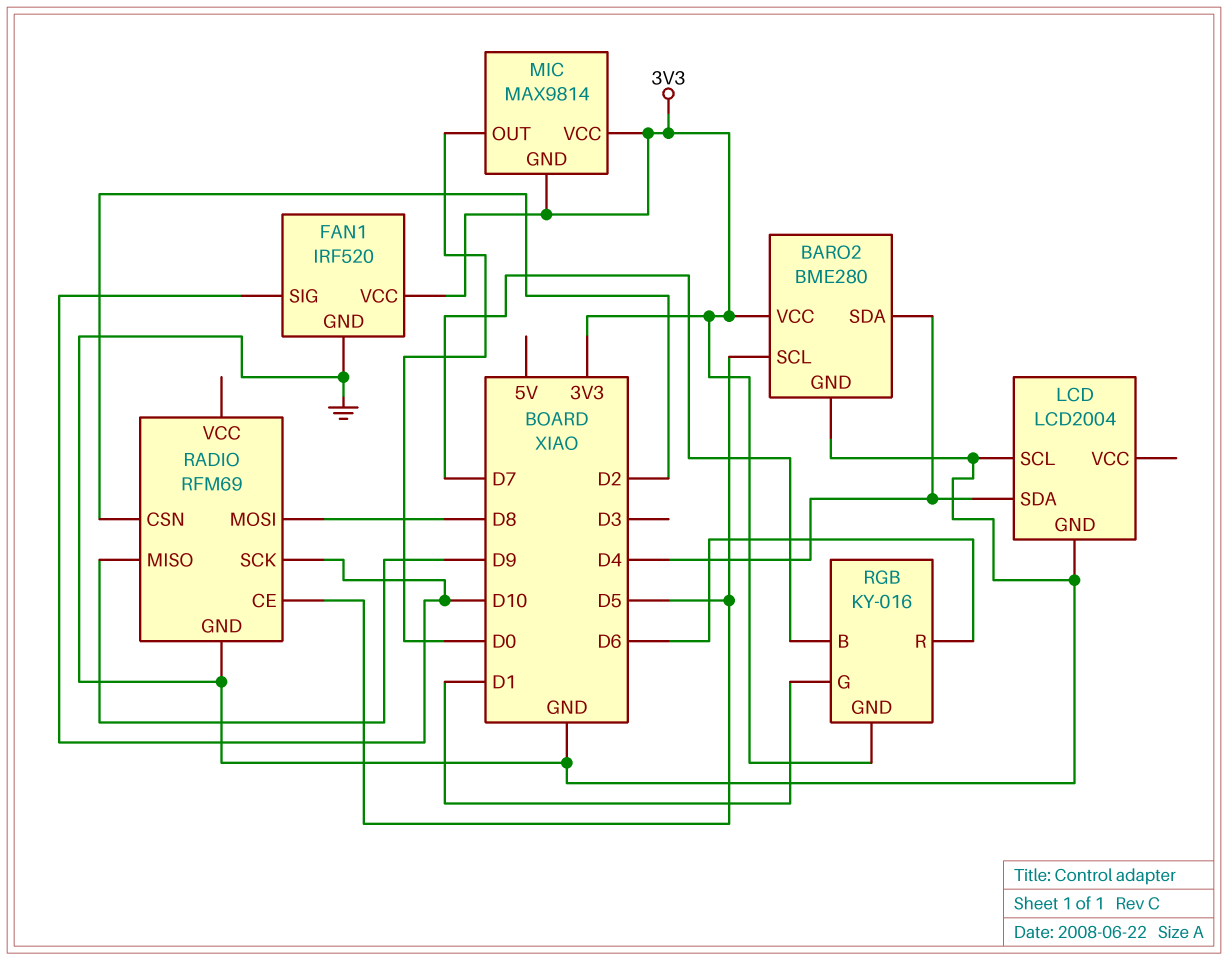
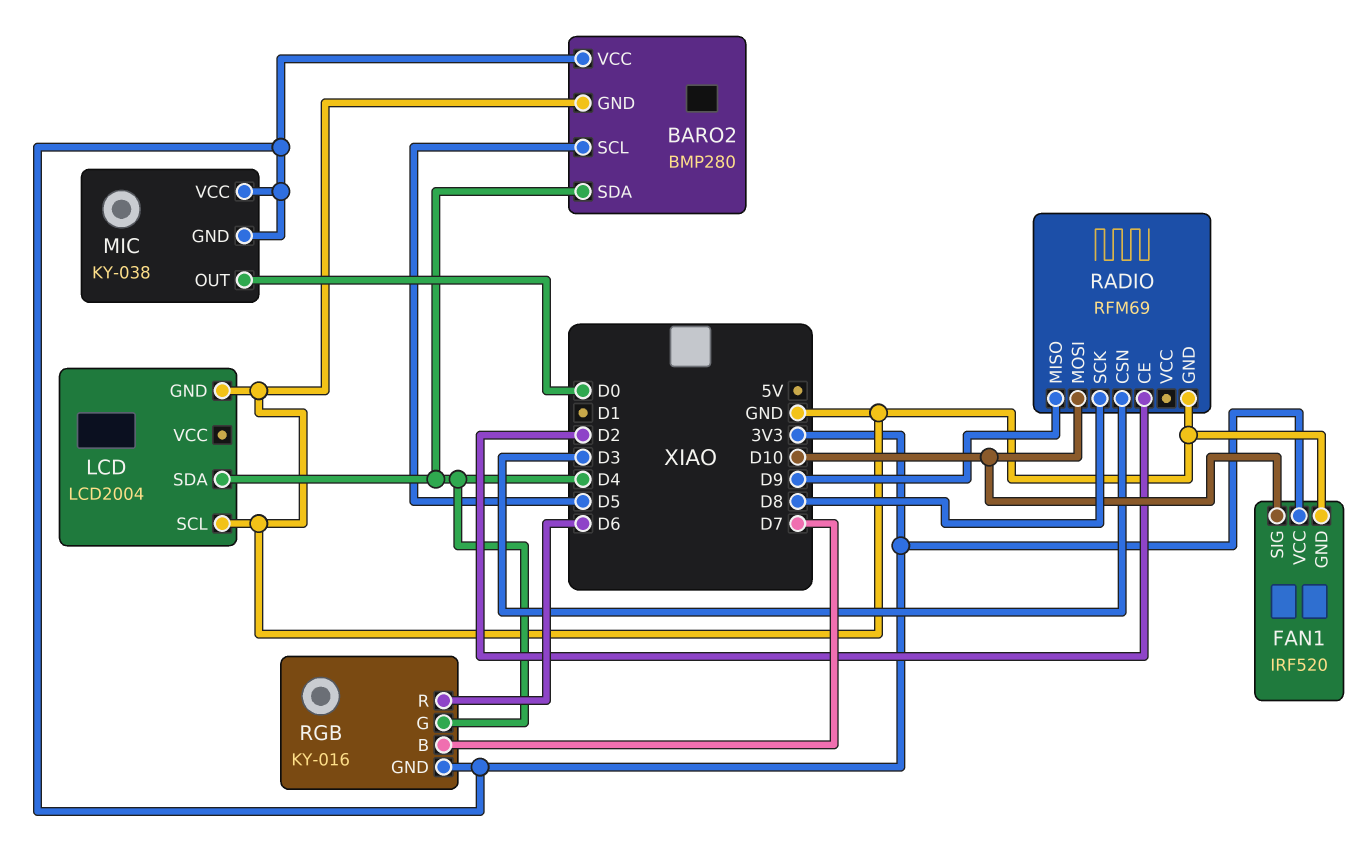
BARO2: BME280 -> BMP280
MIC: MAX9814 -> KY-038
RADIO pin CE: D5 -> D2
RADIO pin CSN: D2 -> D3
RADIO pin MOSI: D8 -> D10
RADIO pin SCK: D10 -> D8
RGB pin G: D1 -> D4

